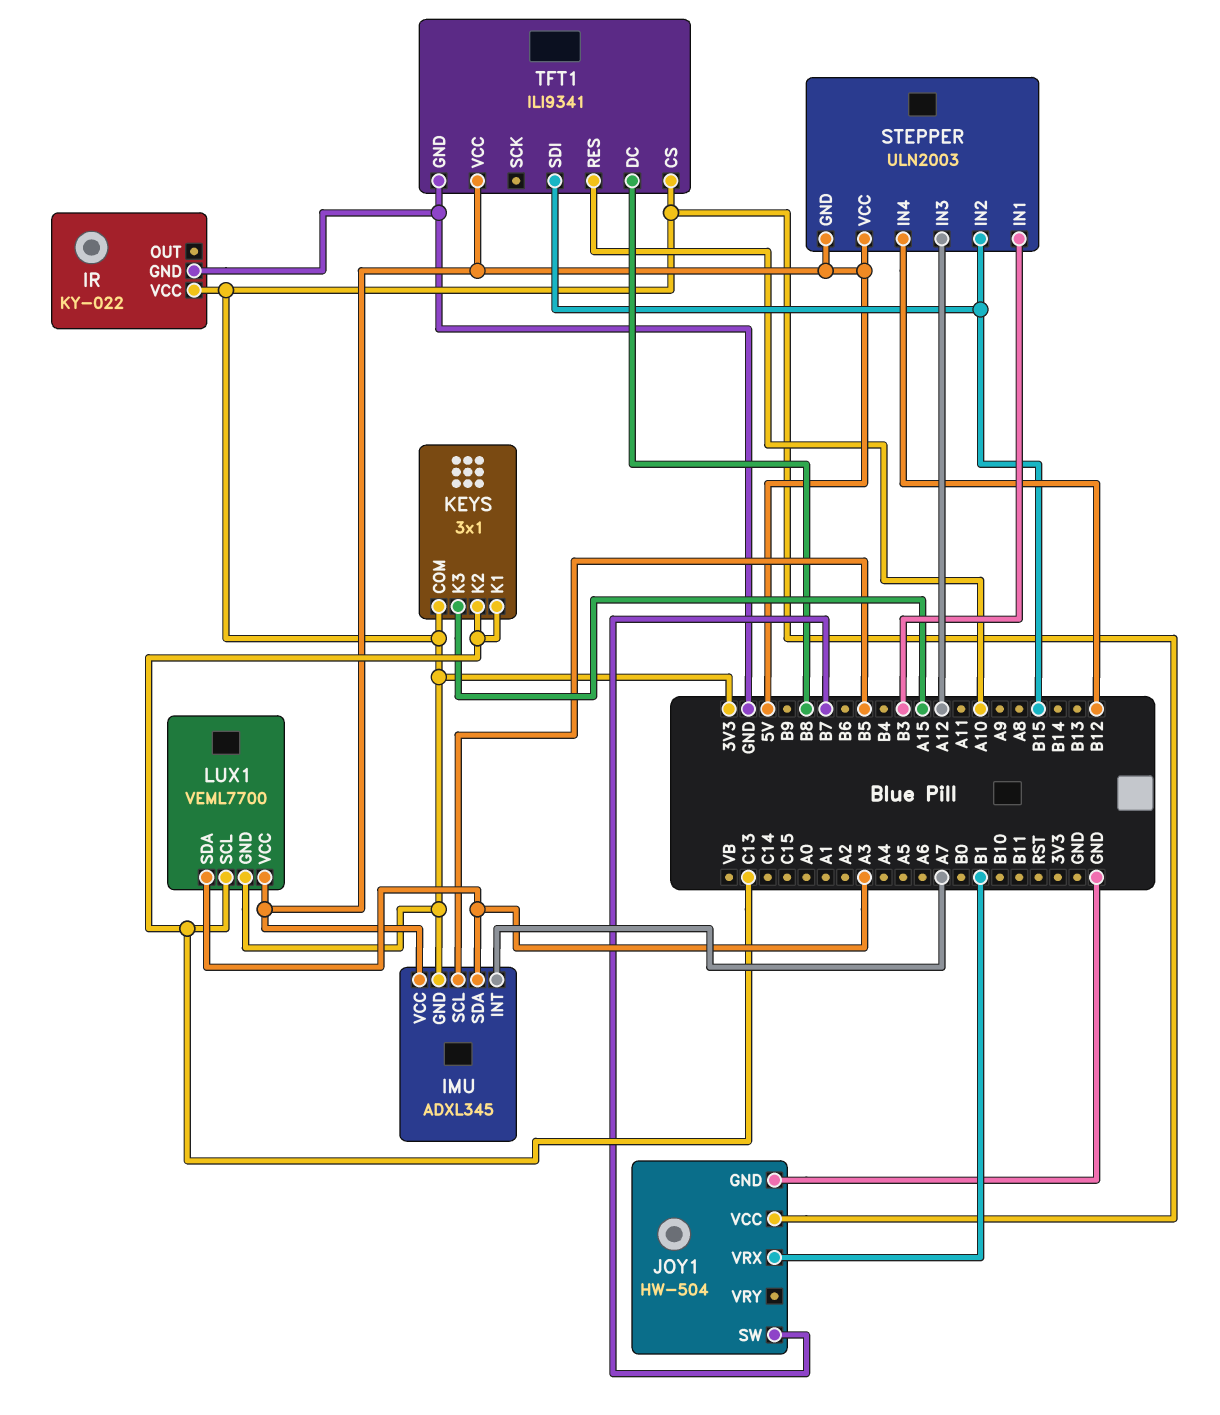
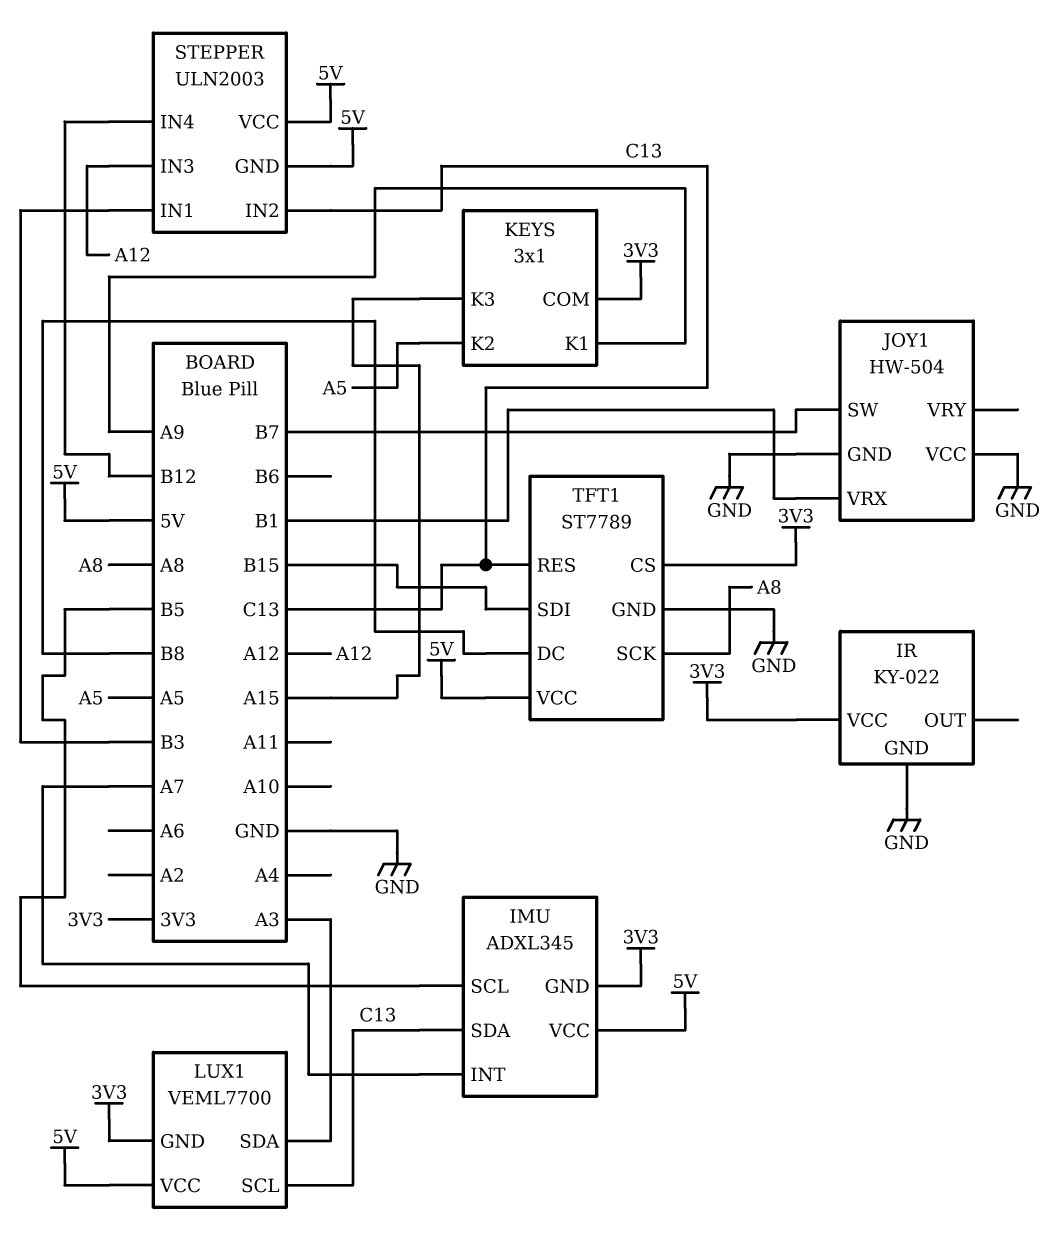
IMU pin SDA: A3 -> C13
JOY1 pin VCC: 3V3 -> GND
KEYS pin K1: C13 -> A9
KEYS pin K2: C13 -> A5
STEPPER pin IN2: B15 -> C13
TFT1: ILI9341 -> ST7789
TFT1 pin RES: A10 -> C13
TFT1 pin SCK: none -> A8

